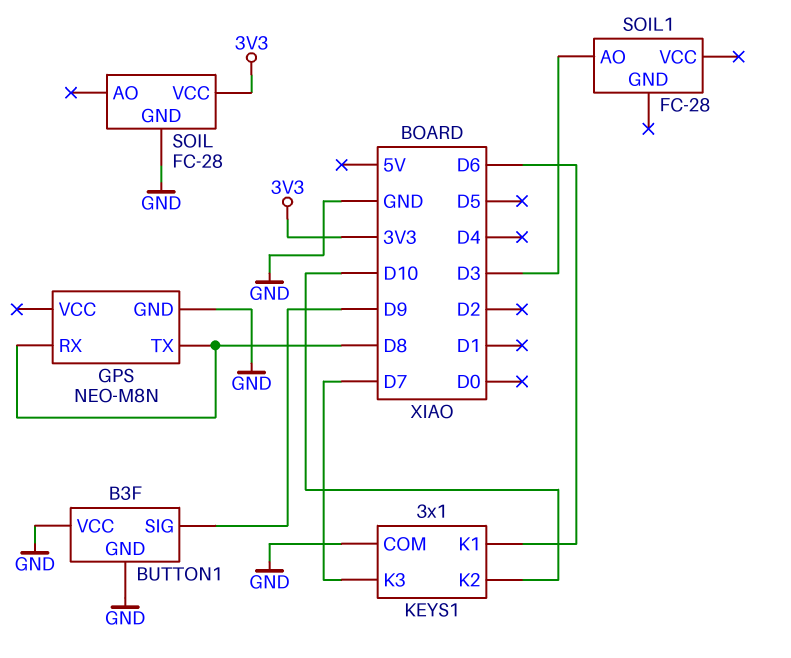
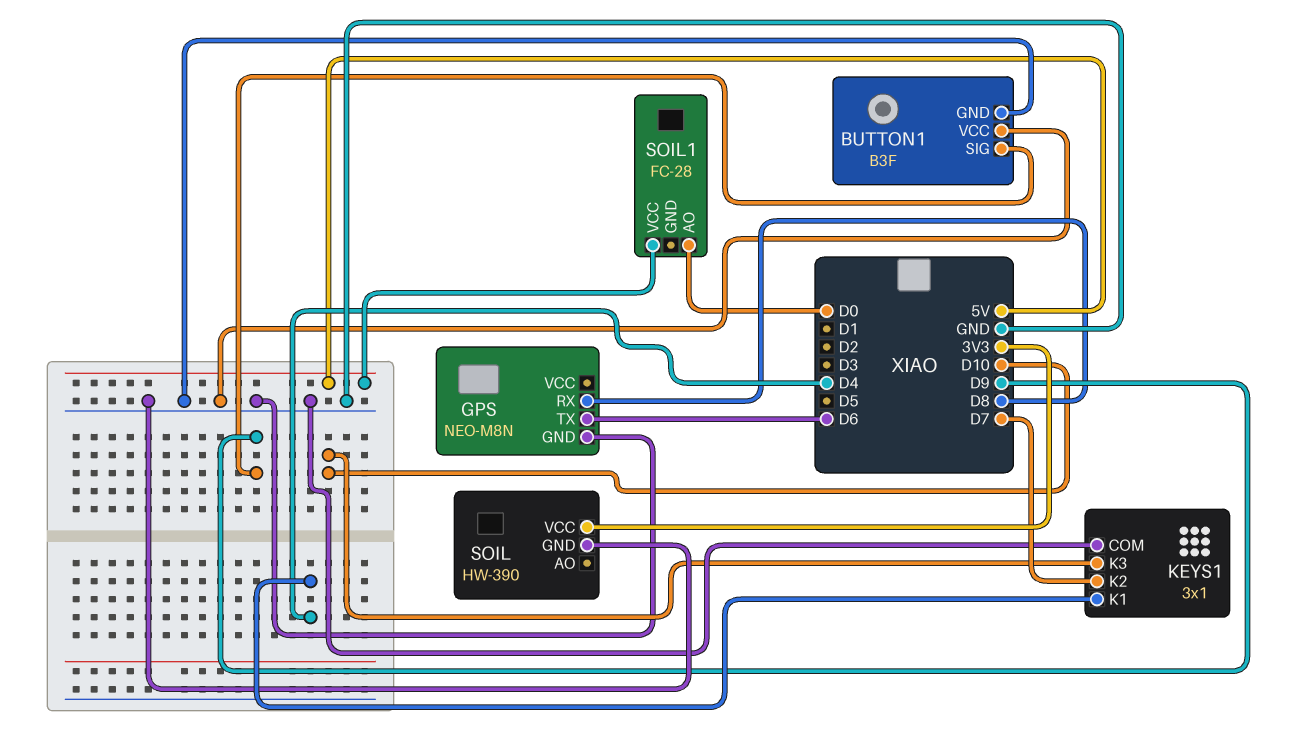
GPS pin TX: D8 -> D6
KEYS1 pin K1: D6 -> D4
KEYS1 pin K2: D10 -> D7
KEYS1 pin K3: D7 -> D10
SOIL: FC-28 -> HW-390
SOIL1 pin AO: D3 -> D0
SOIL1 pin VCC: none -> 5V

